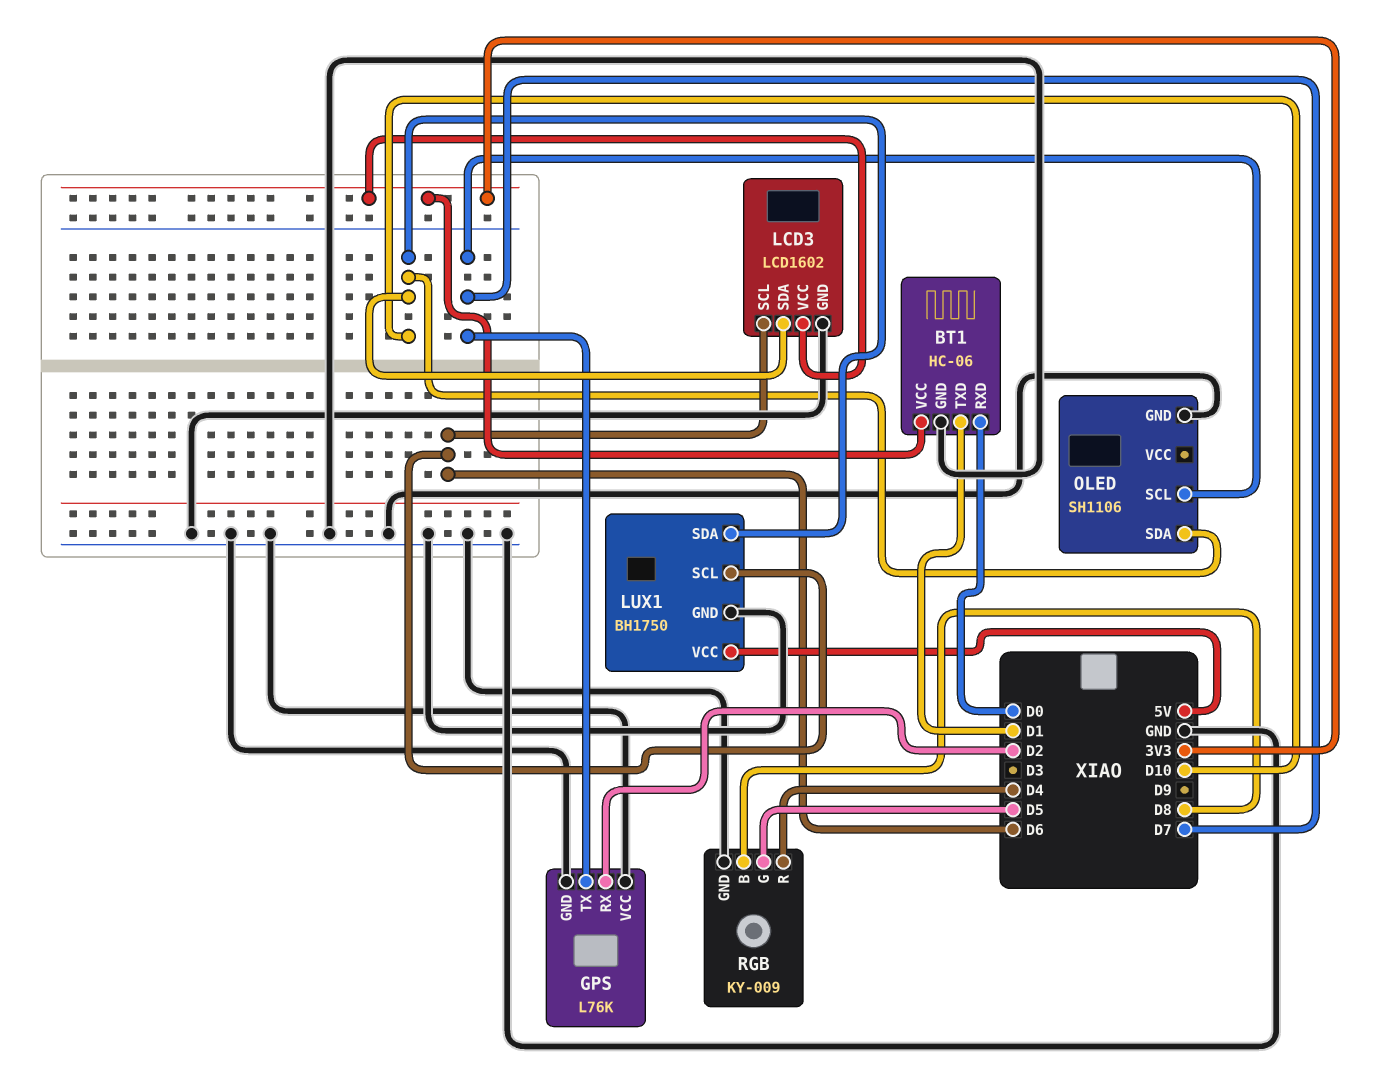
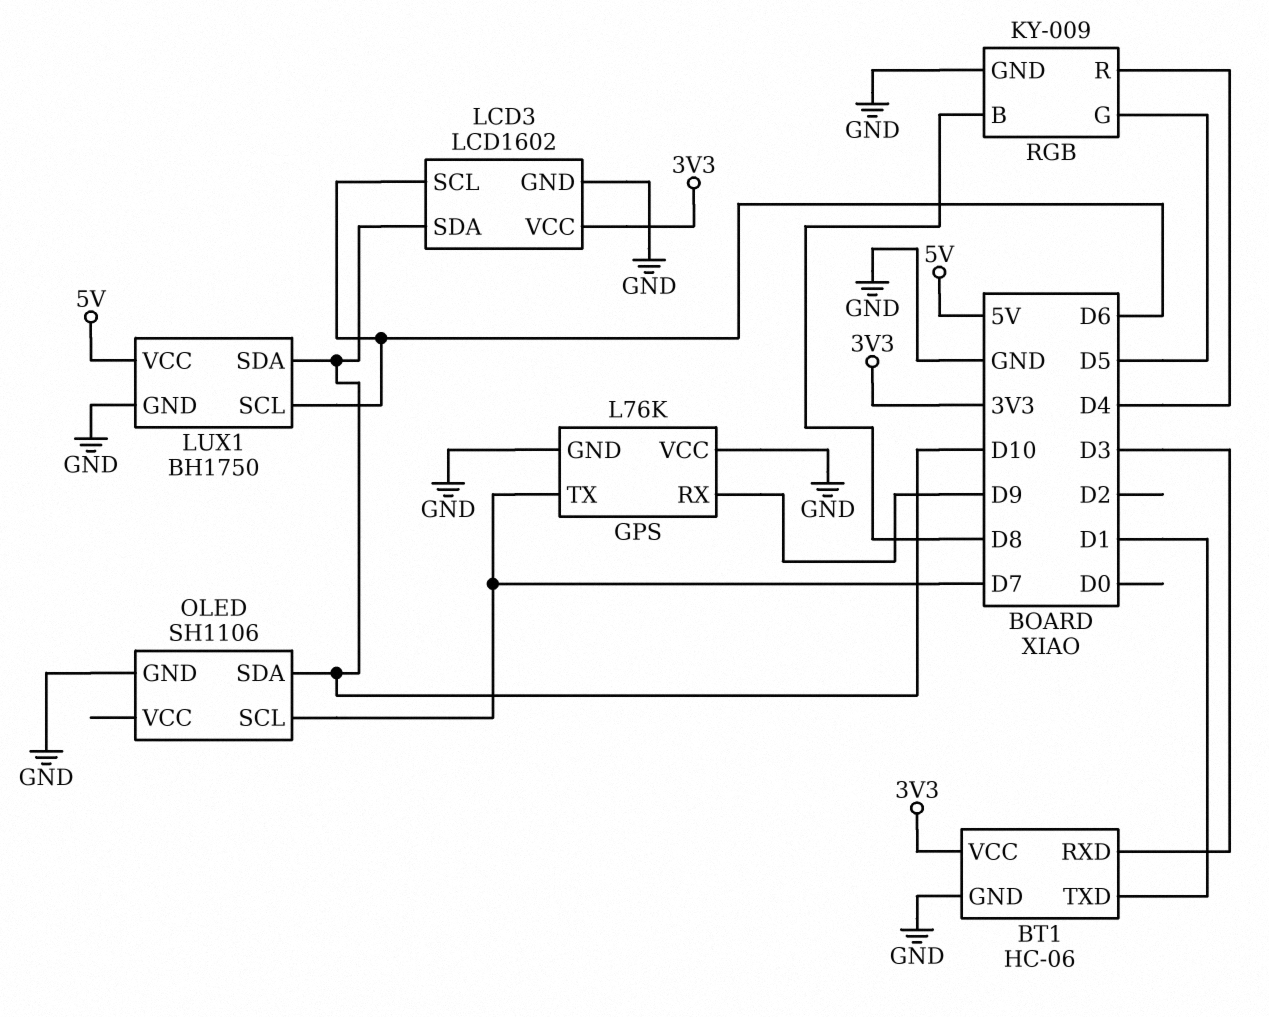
BT1 pin RXD: D0 -> D3
GPS pin RX: D2 -> D9

